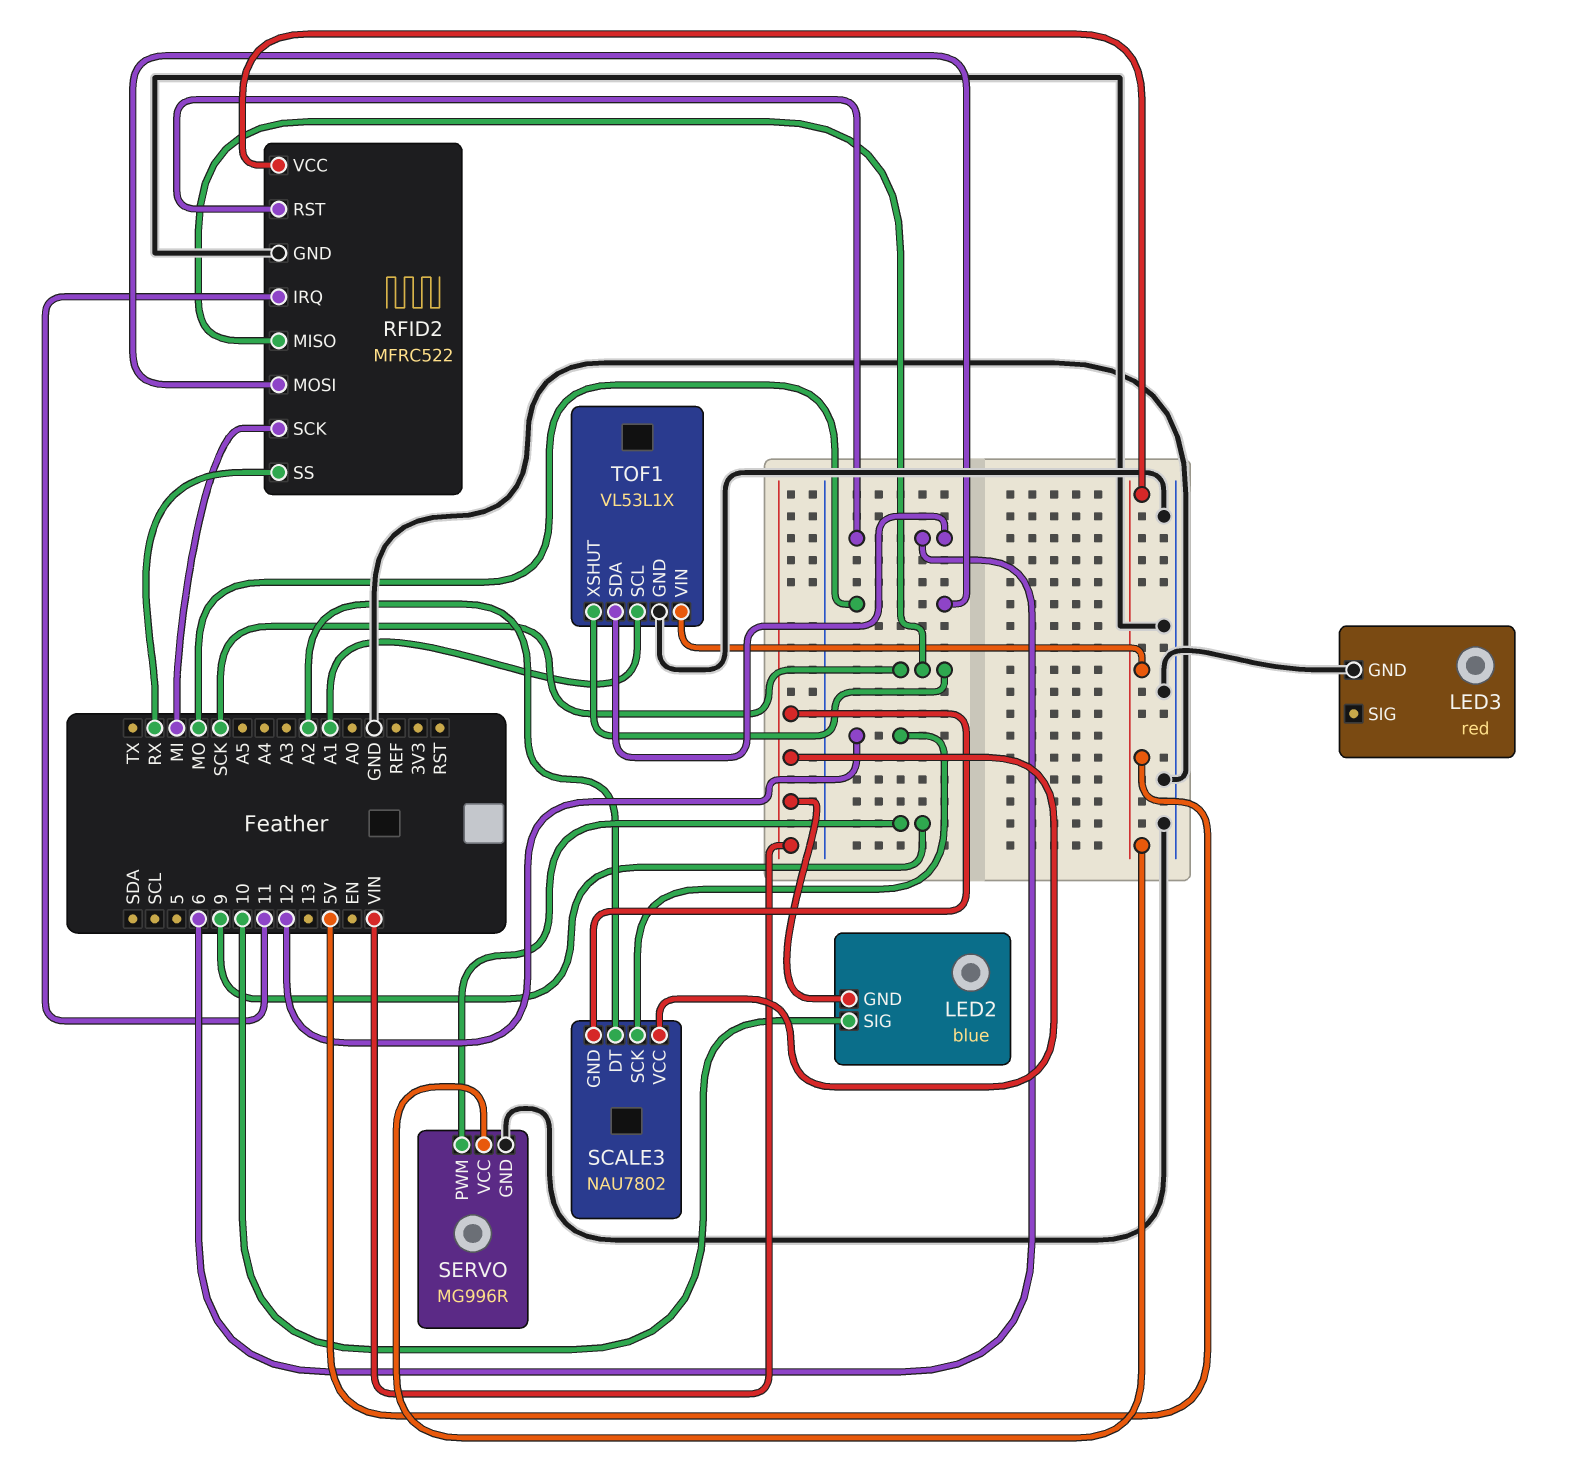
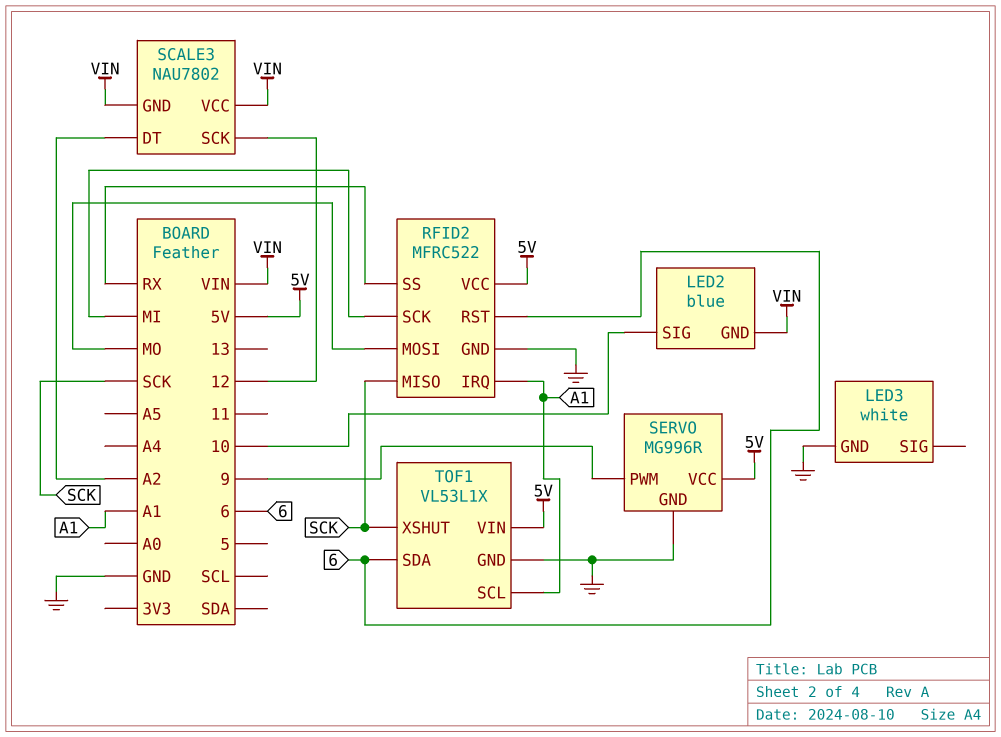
LED3: red -> white
RFID2 pin IRQ: 11 -> A1

